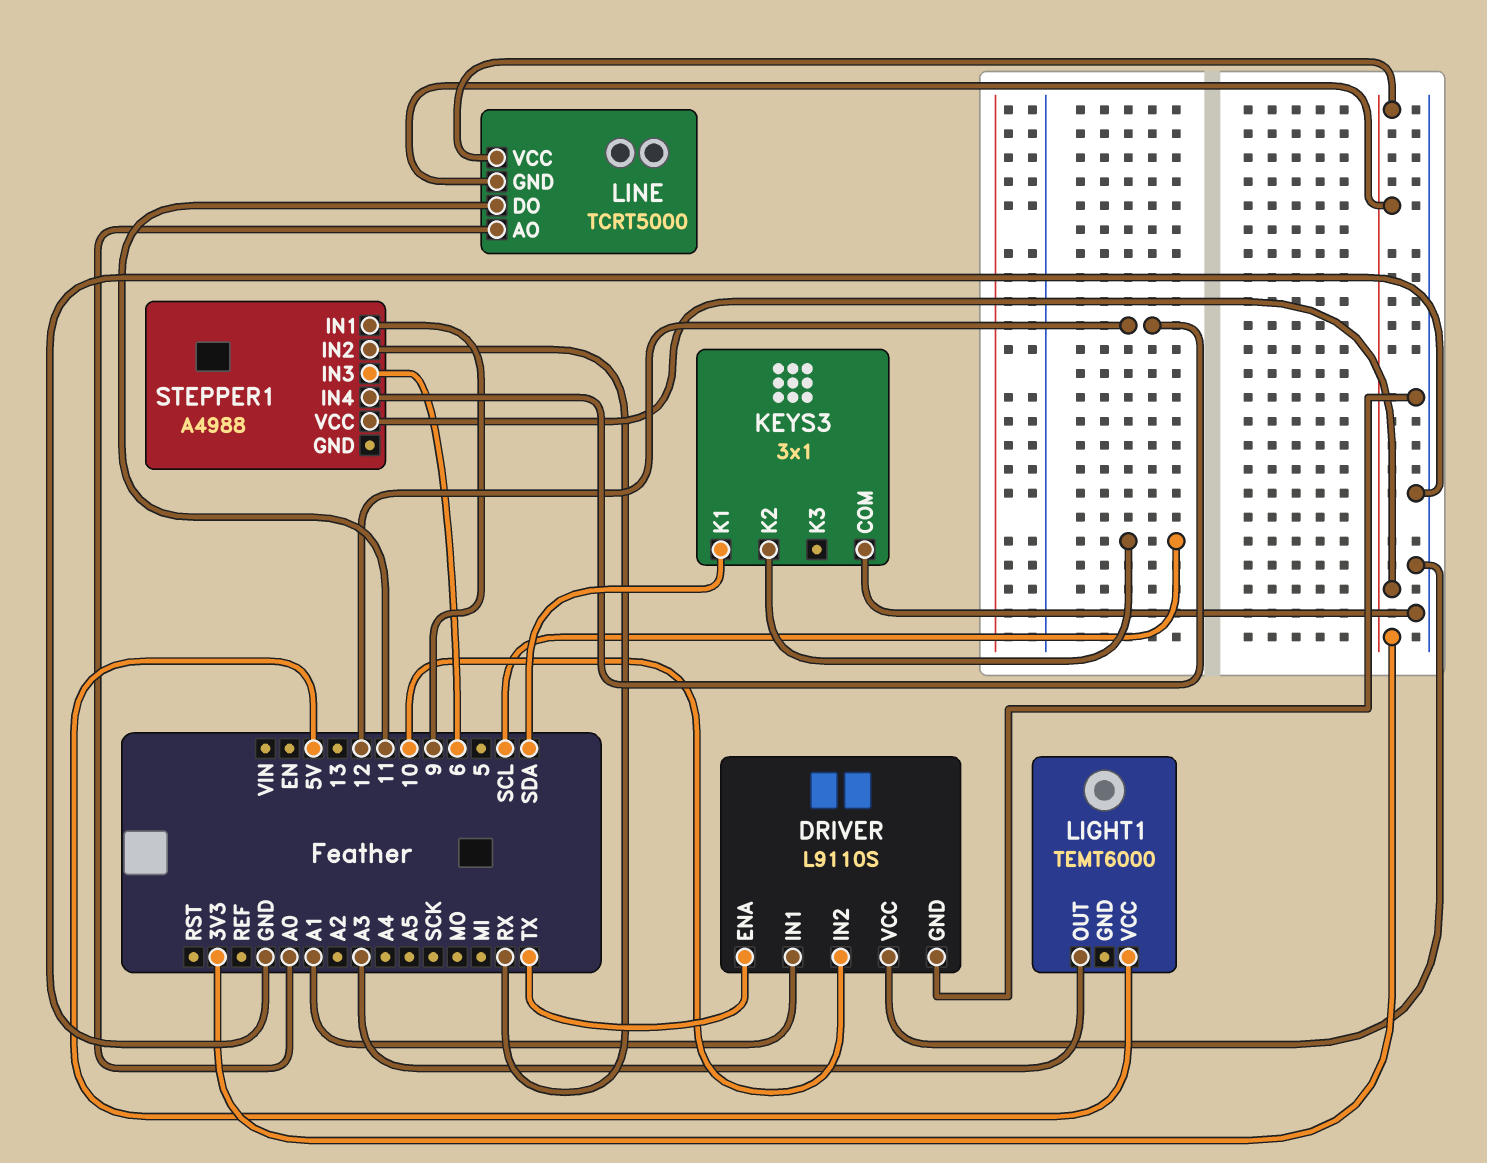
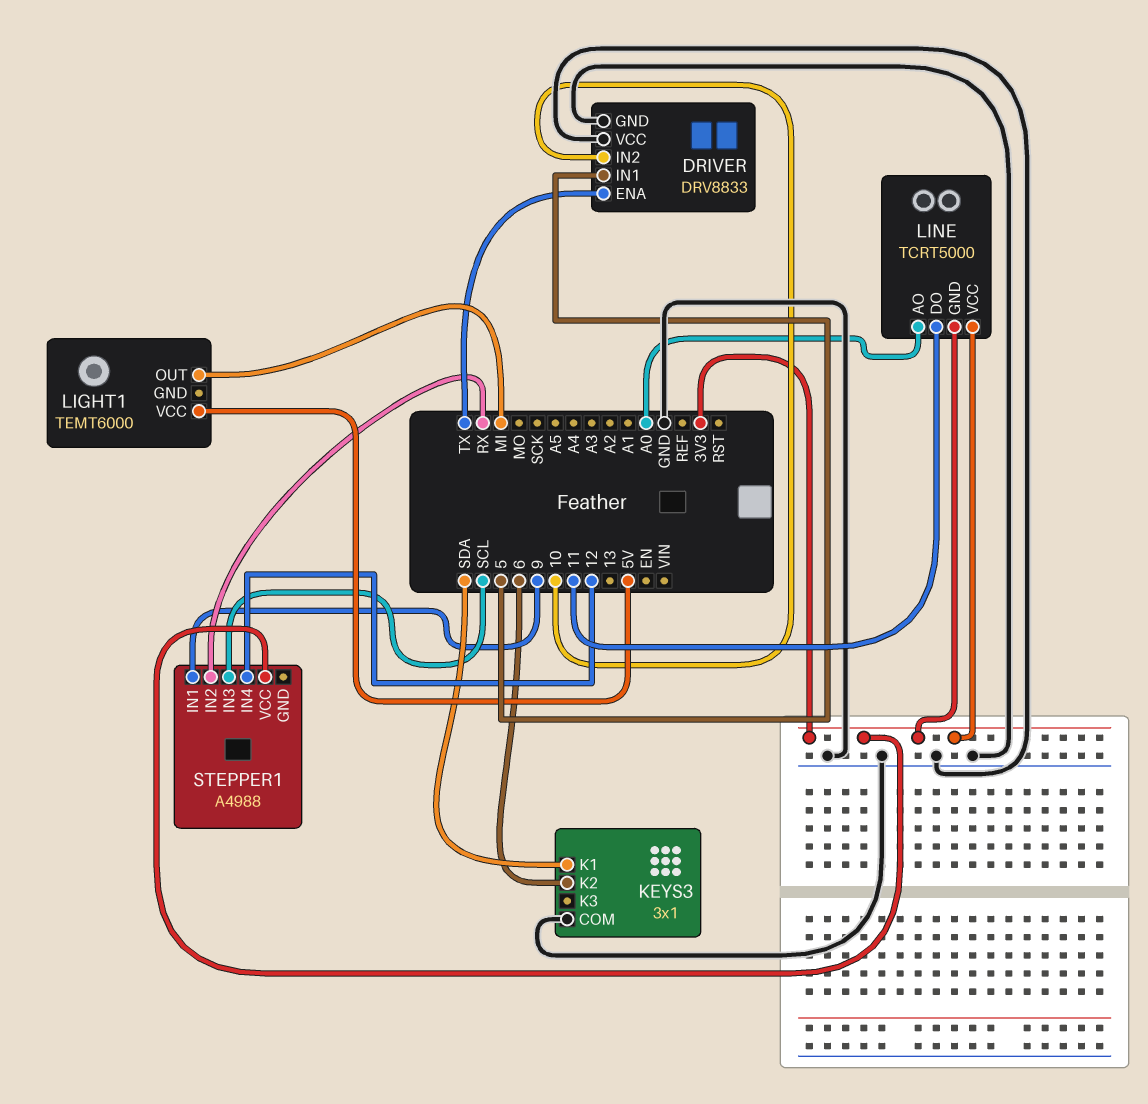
DRIVER: L9110S -> DRV8833
DRIVER pin IN1: A1 -> 5
KEYS3 pin K2: SCL -> 6
LIGHT1 pin OUT: A3 -> MI
STEPPER1 pin IN3: 6 -> SCL

